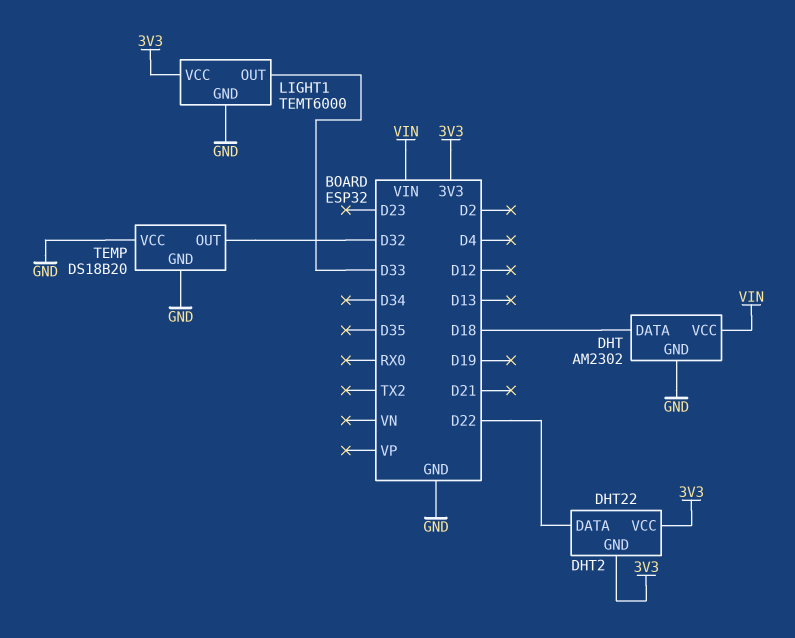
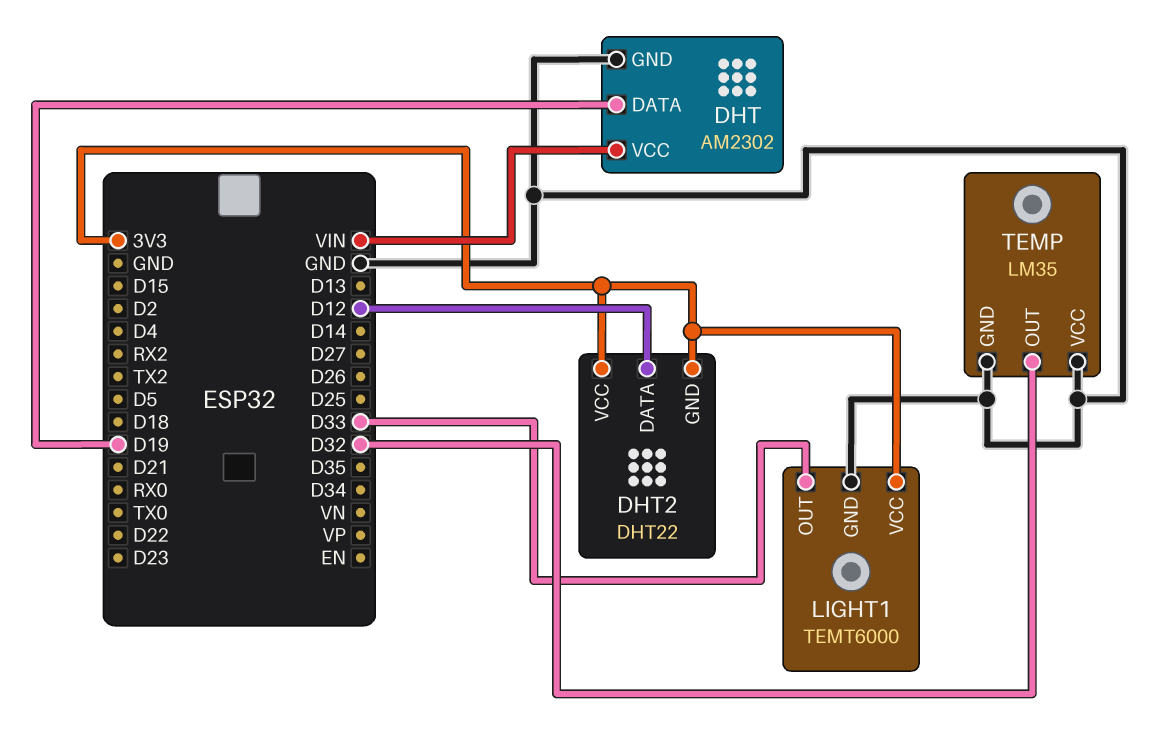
DHT pin DATA: D18 -> D19
DHT2 pin DATA: D22 -> D12
TEMP: DS18B20 -> LM35

